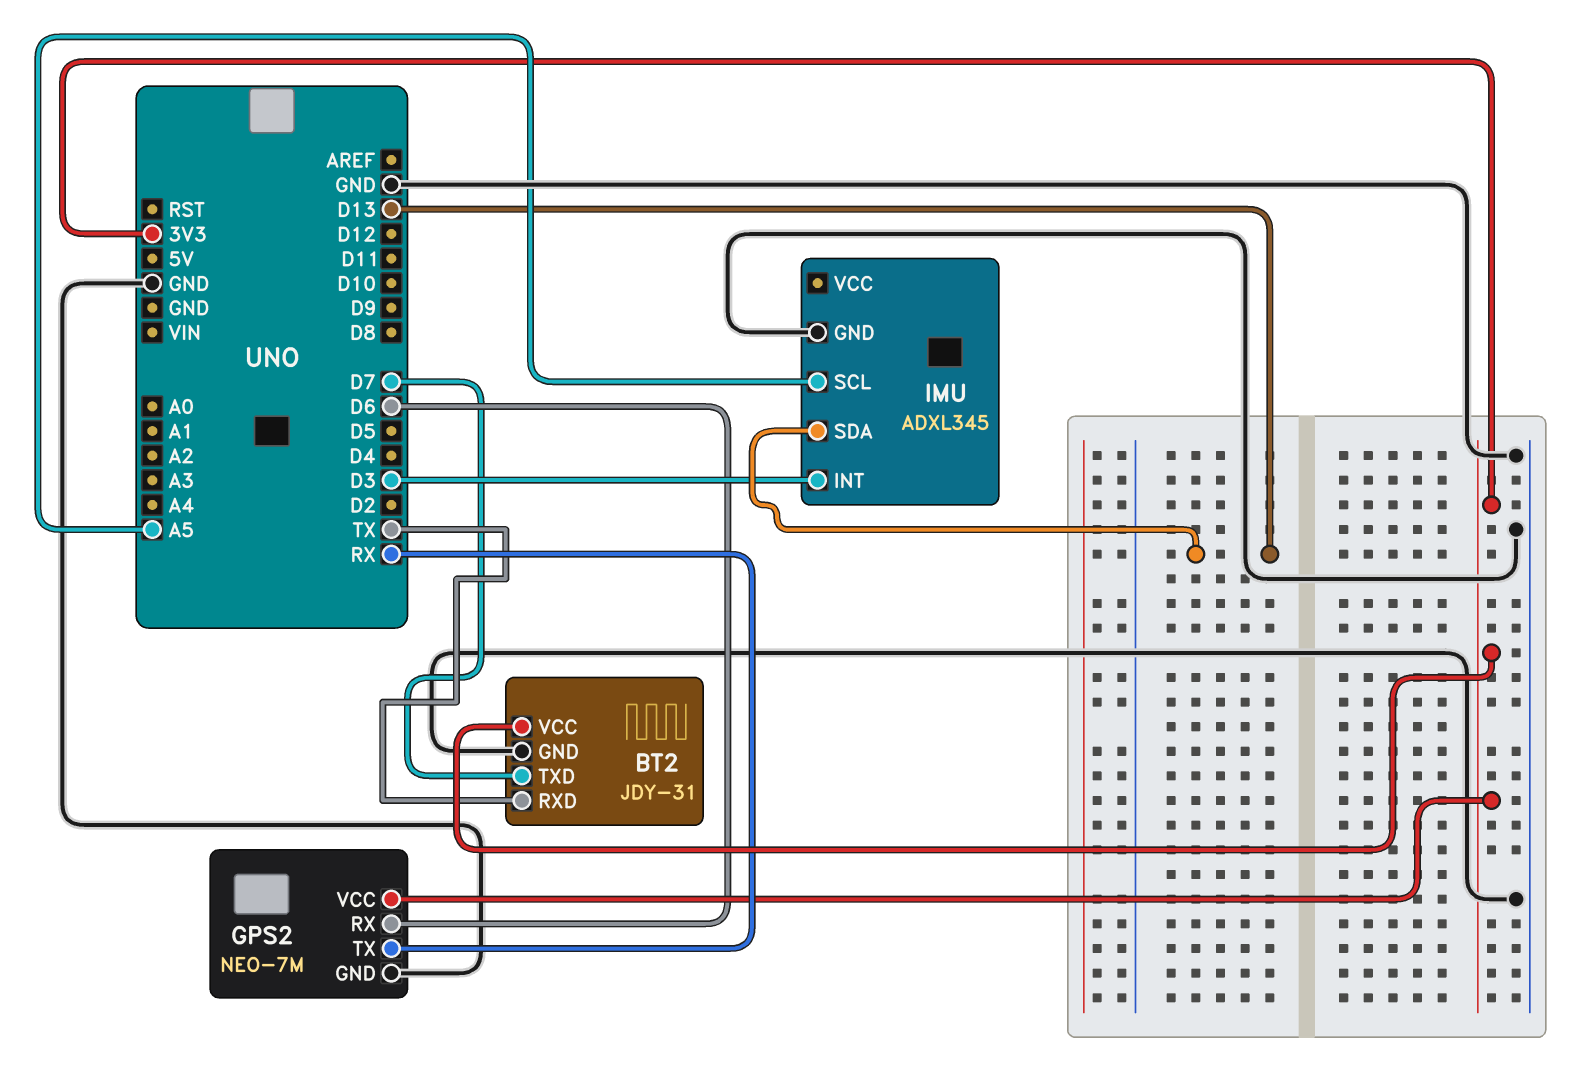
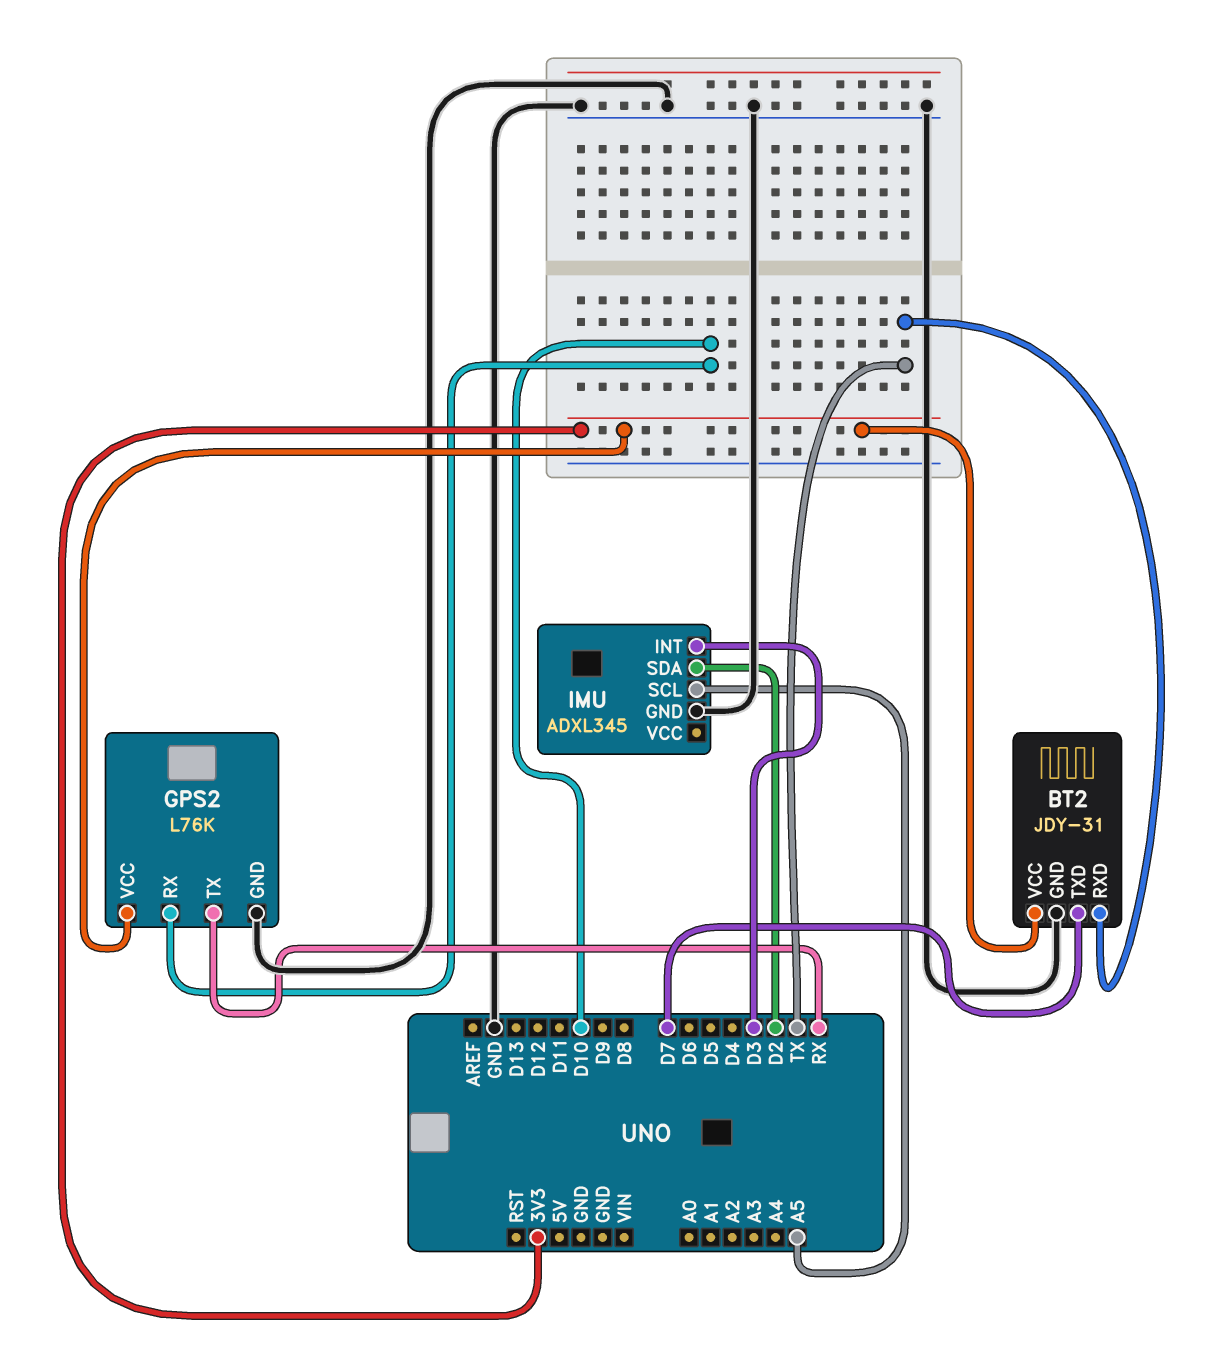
GPS2: NEO-7M -> L76K
GPS2 pin RX: D6 -> D10
IMU pin SDA: D13 -> D2

